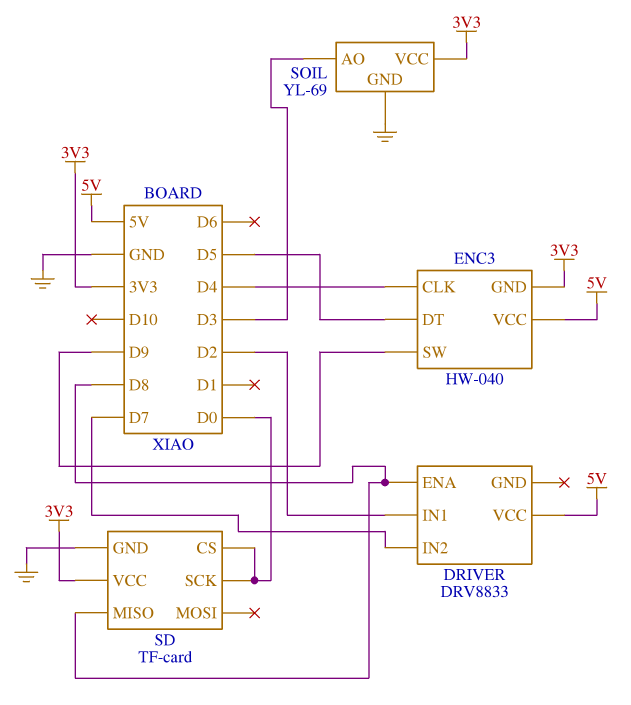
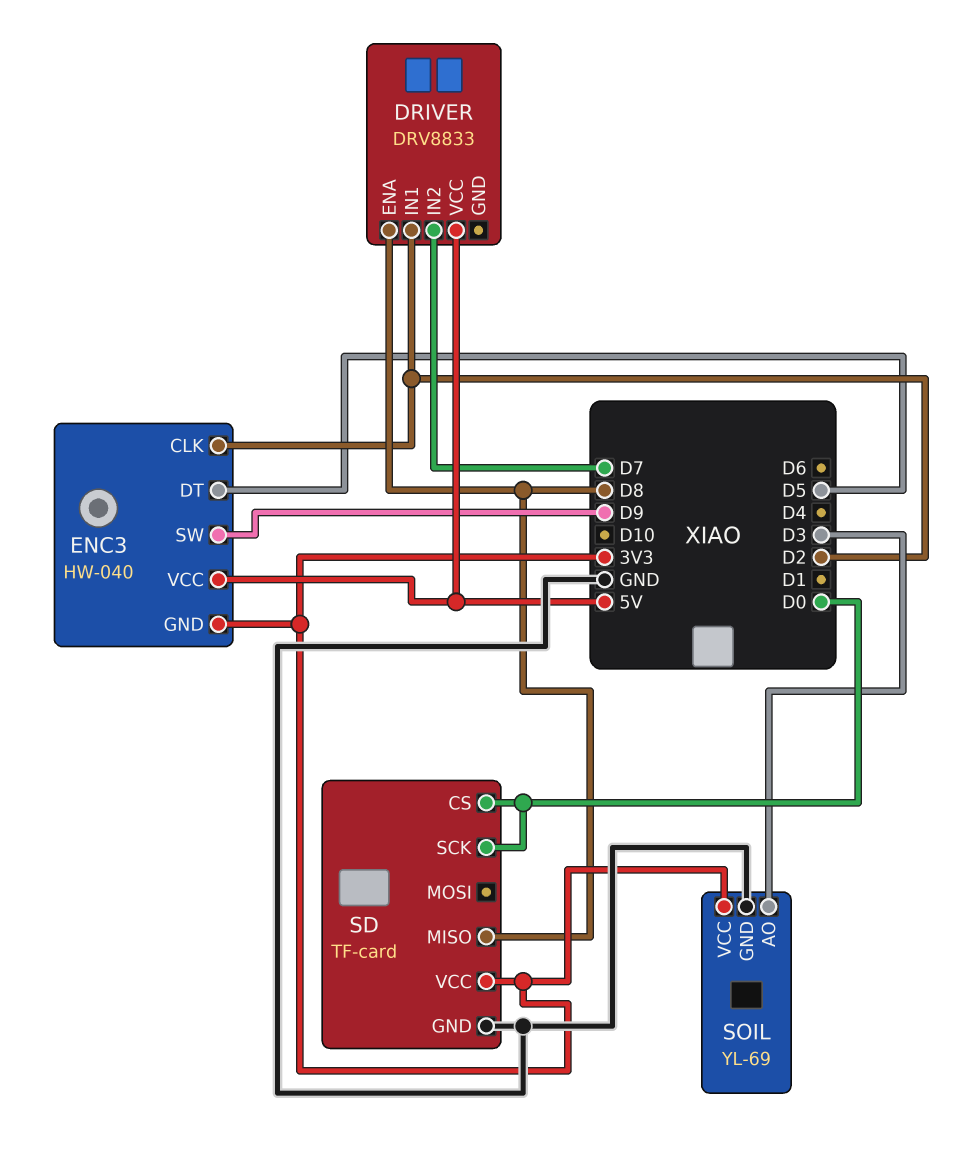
ENC3 pin CLK: D4 -> D2

